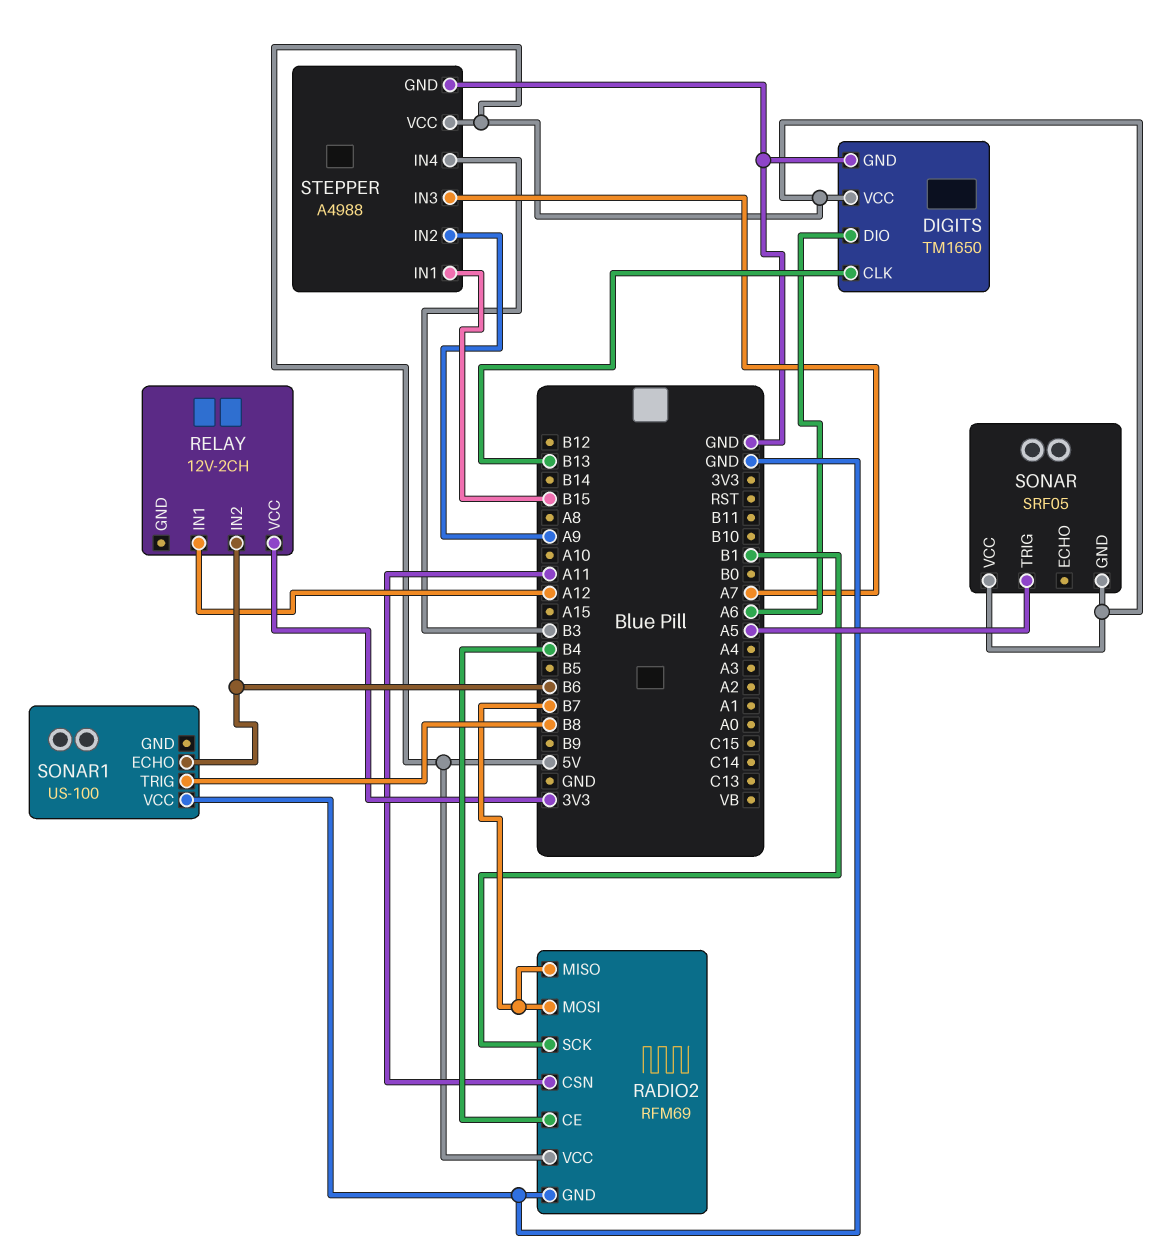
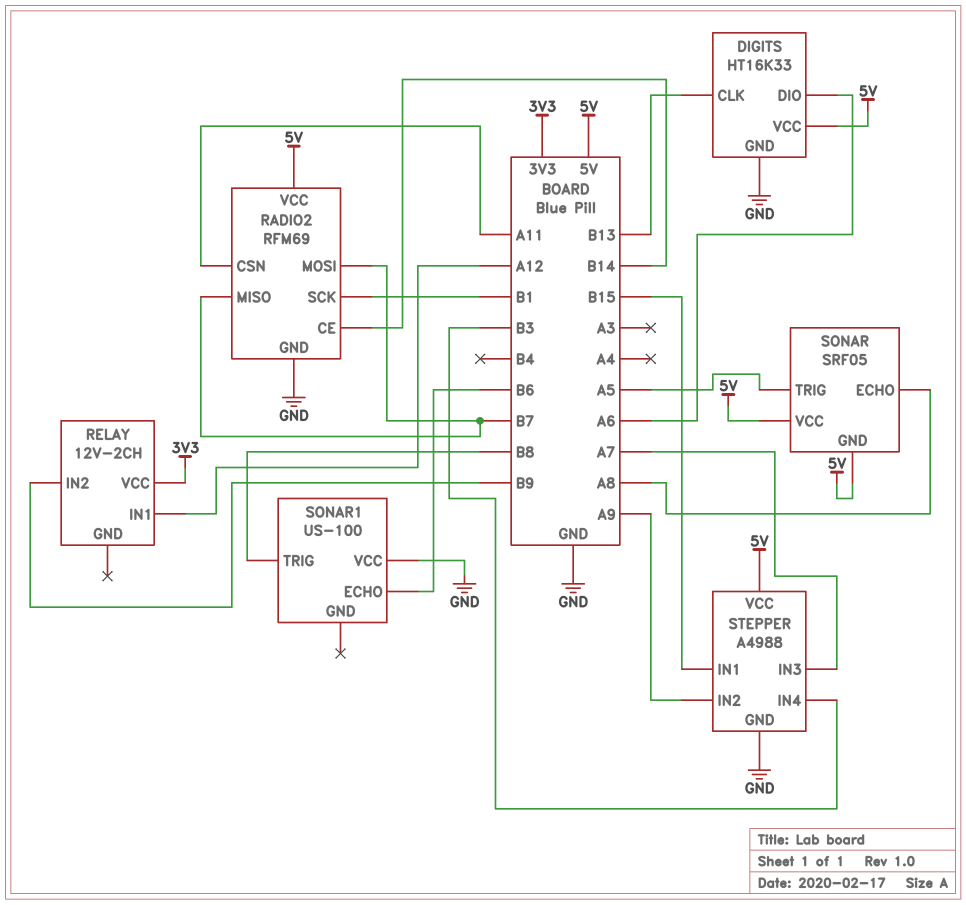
DIGITS: TM1650 -> HT16K33
RADIO2 pin CE: B4 -> B14
RELAY pin IN2: B6 -> B9
SONAR pin ECHO: none -> A8

